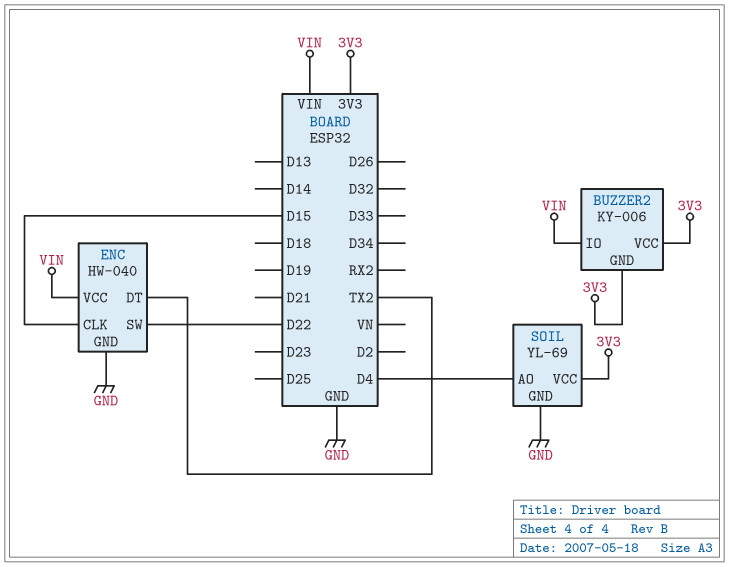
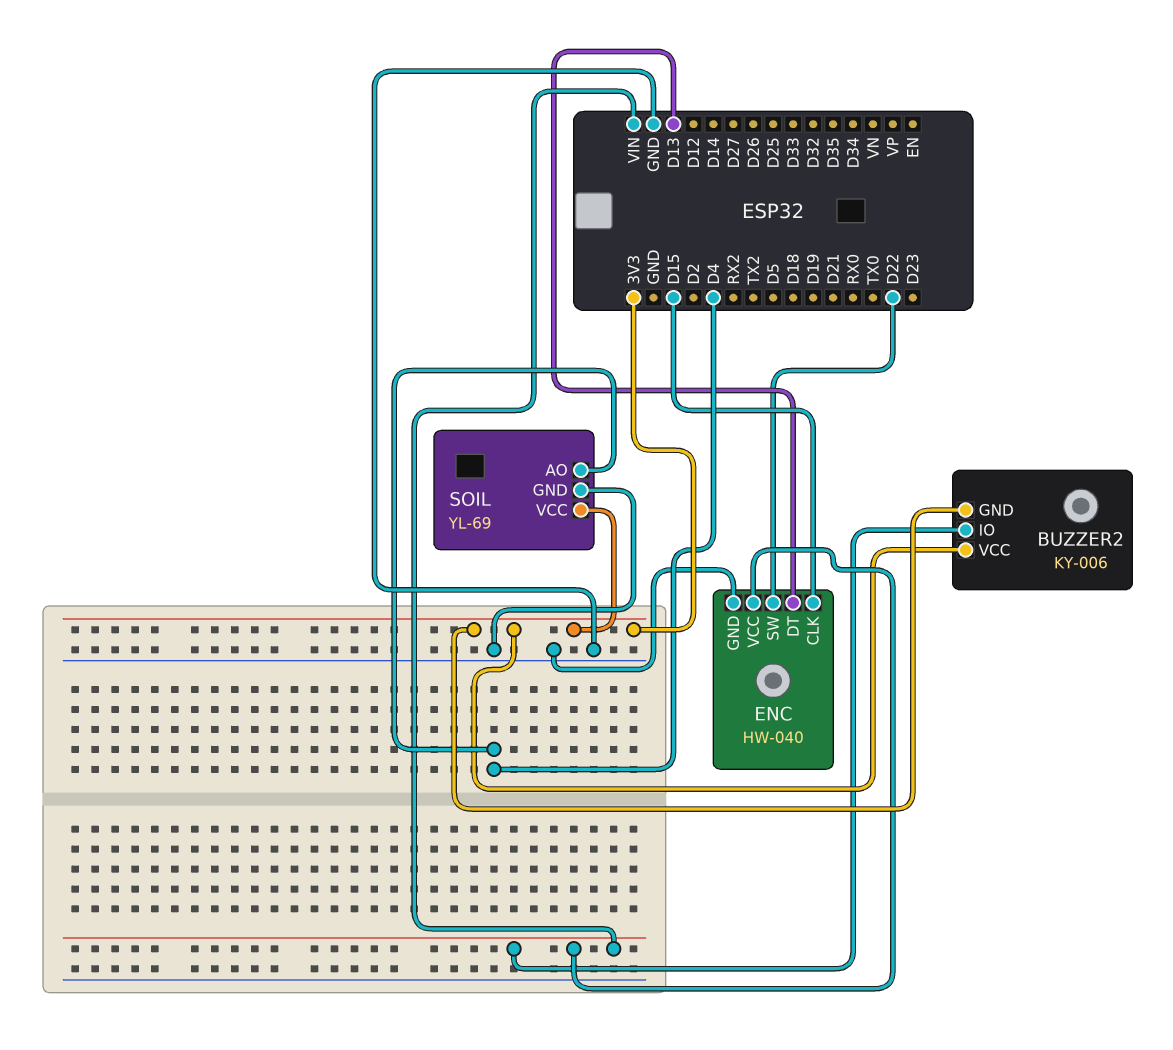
ENC pin DT: TX2 -> D13

